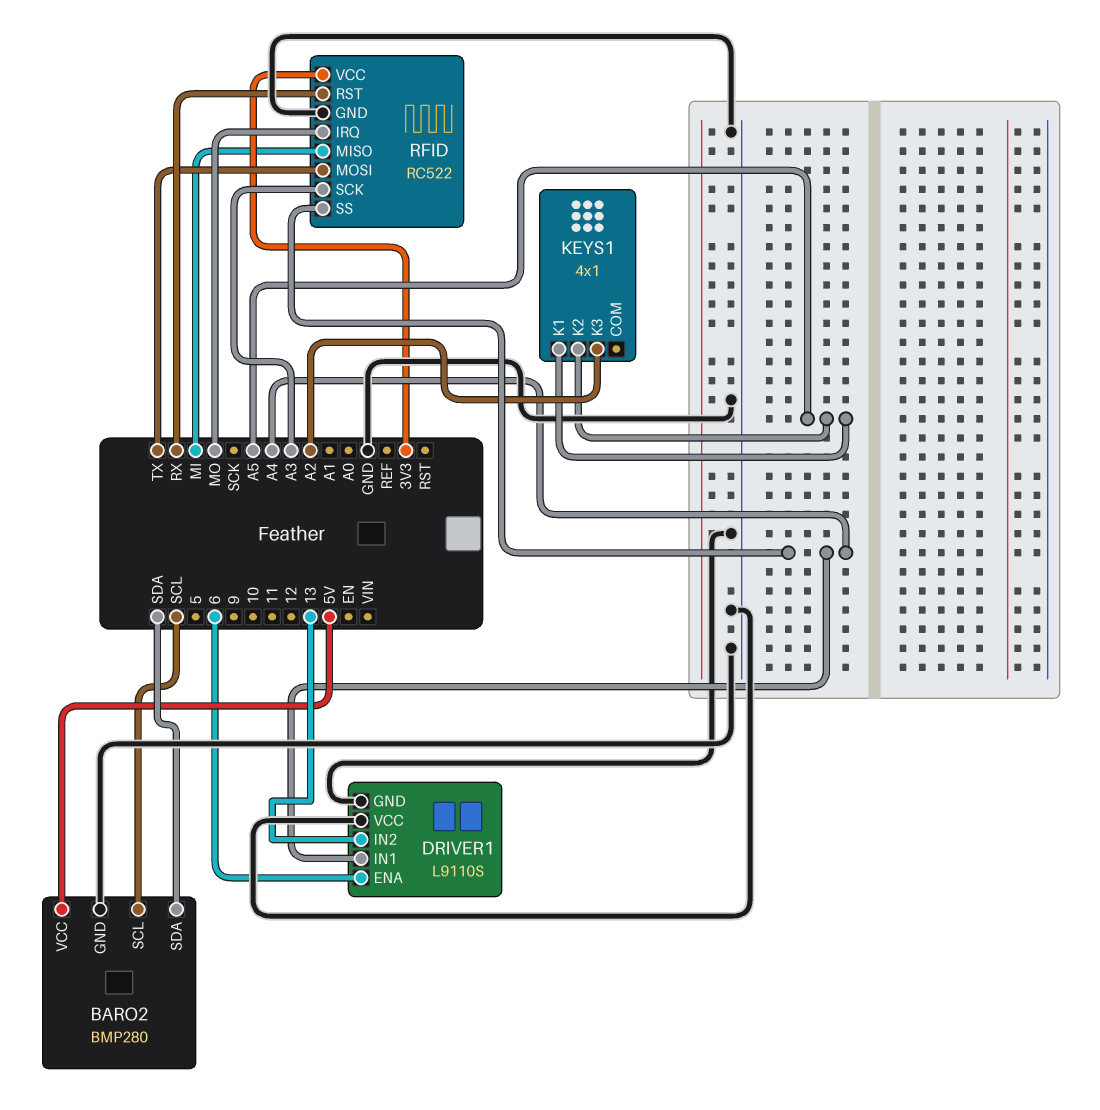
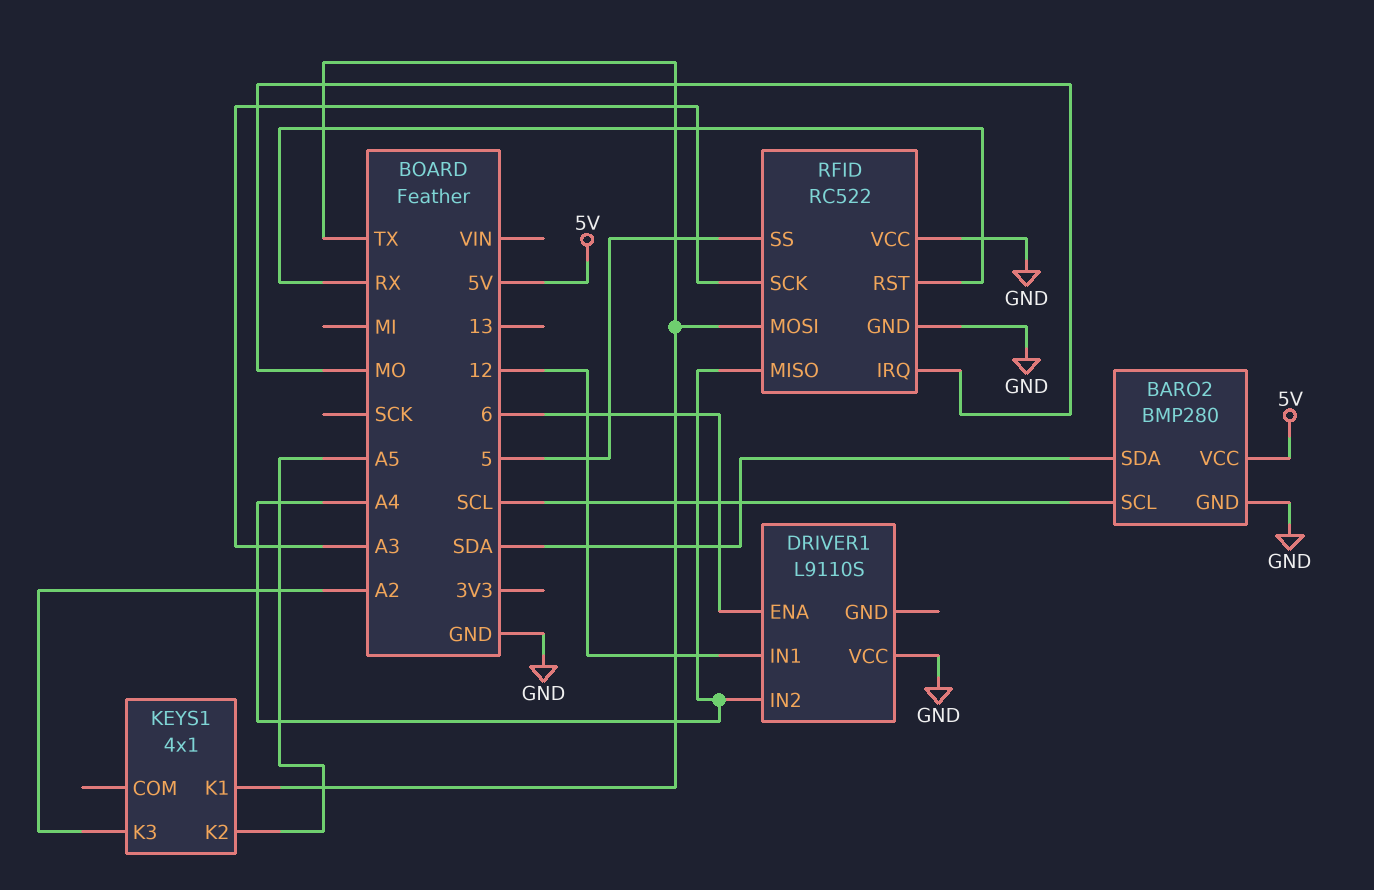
DRIVER1 pin GND: GND -> none
DRIVER1 pin IN1: A4 -> 12
DRIVER1 pin IN2: 13 -> A4
KEYS1 pin K1: A5 -> TX
RFID pin MISO: MI -> A4
RFID pin SS: A4 -> 5
RFID pin VCC: 3V3 -> GND

